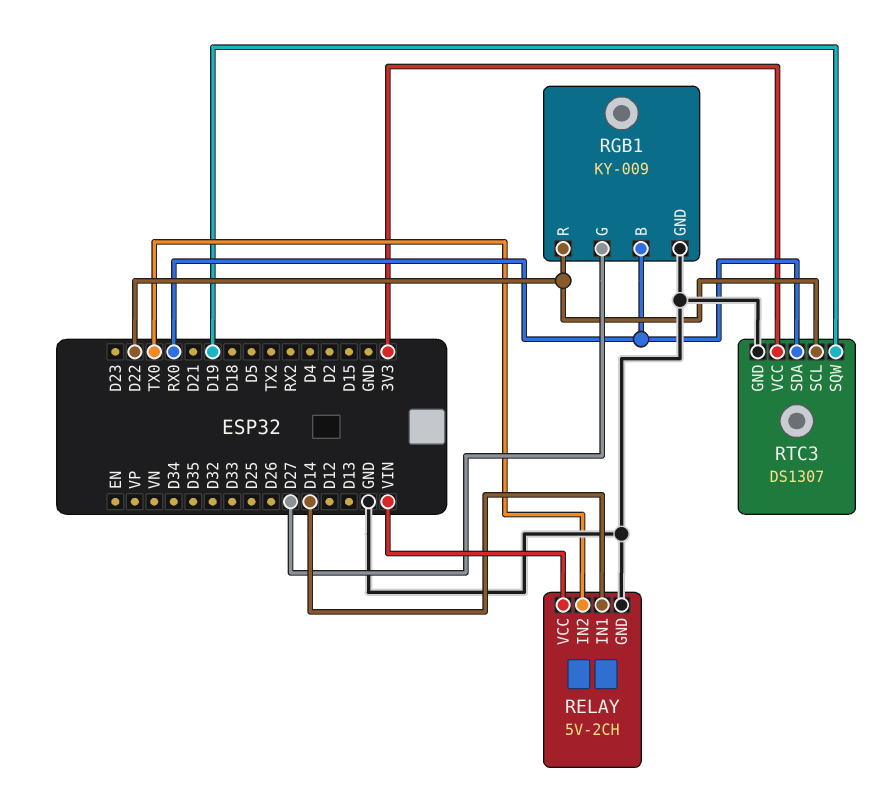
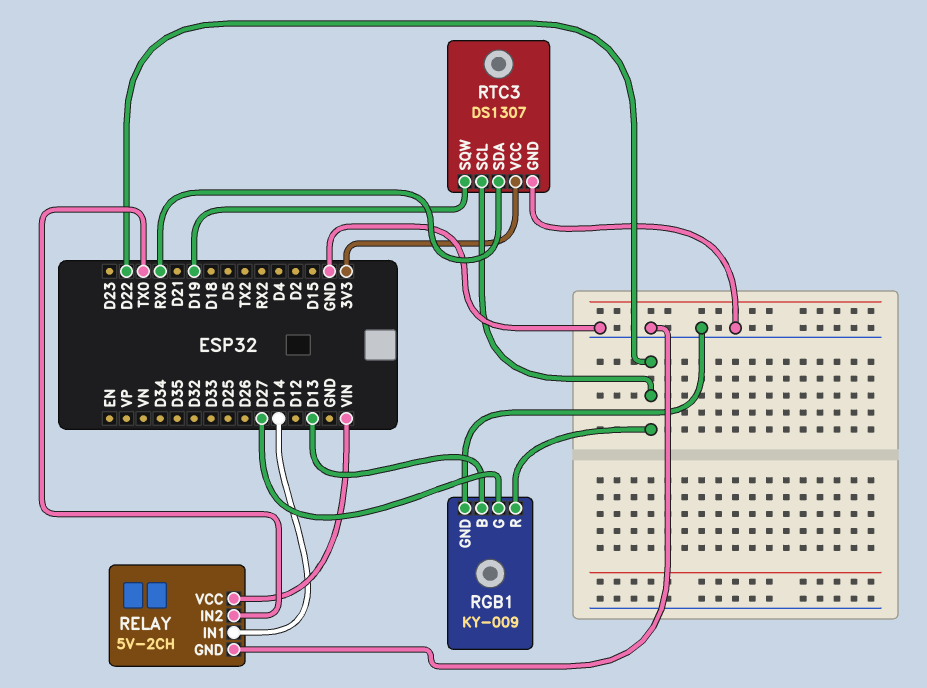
RGB1 pin B: RX0 -> D13

